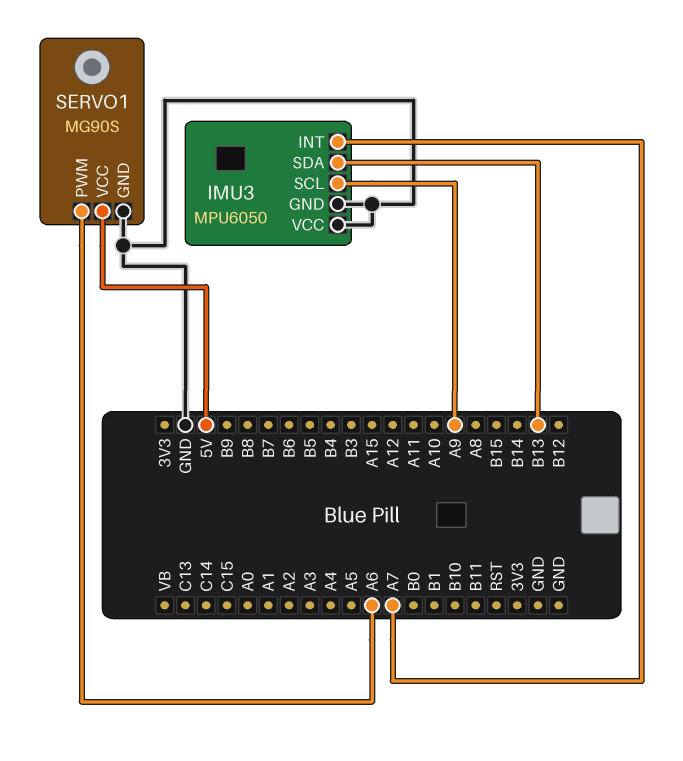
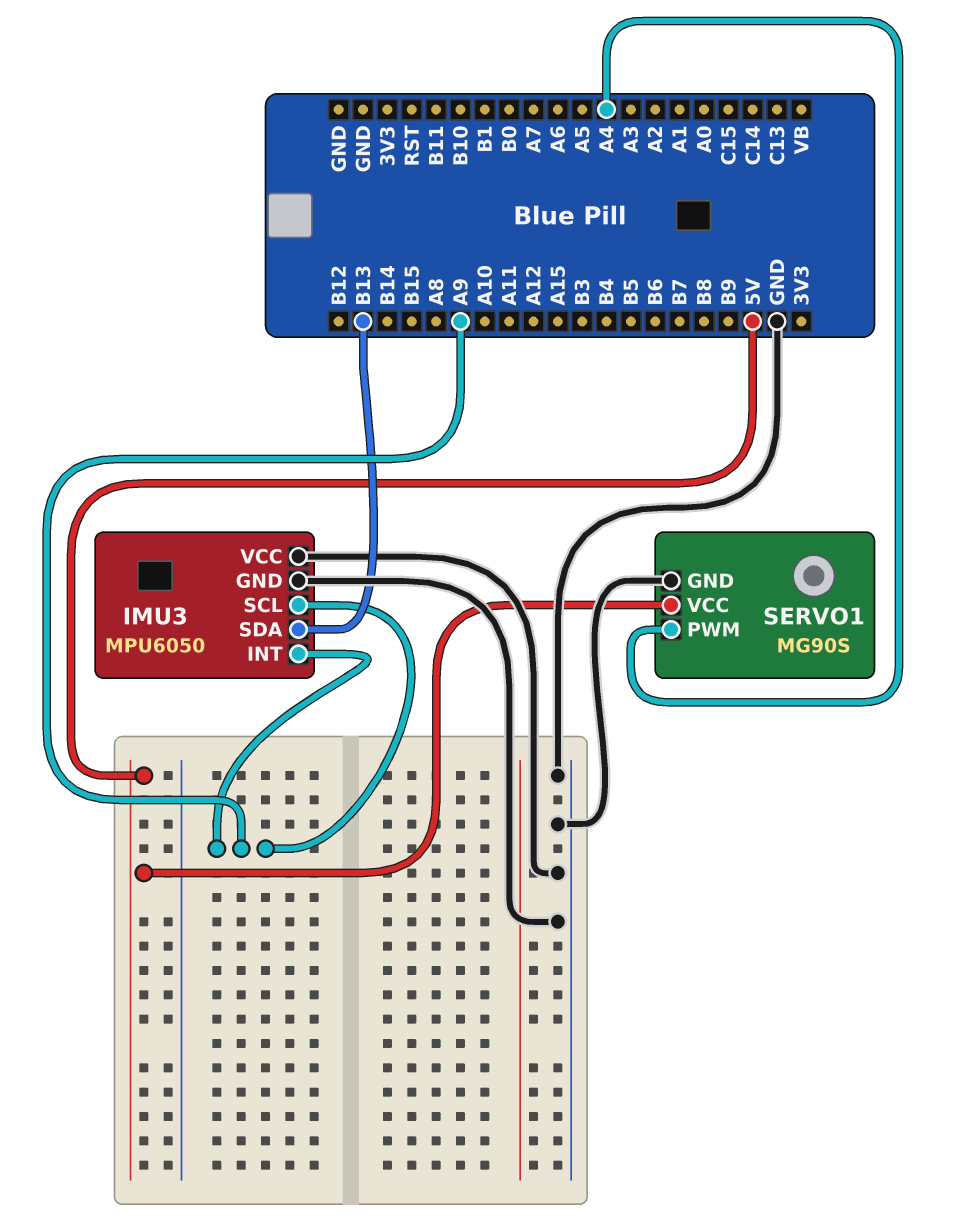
IMU3 pin INT: A7 -> A9
SERVO1 pin PWM: A6 -> A4

